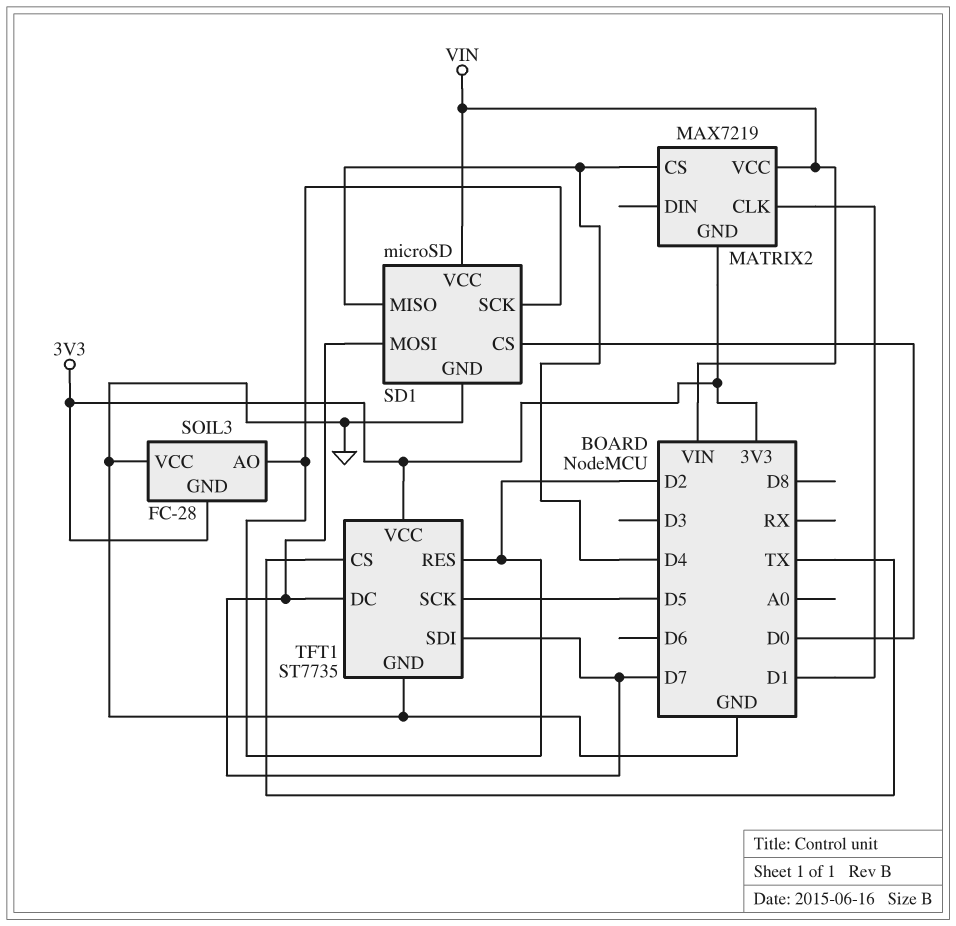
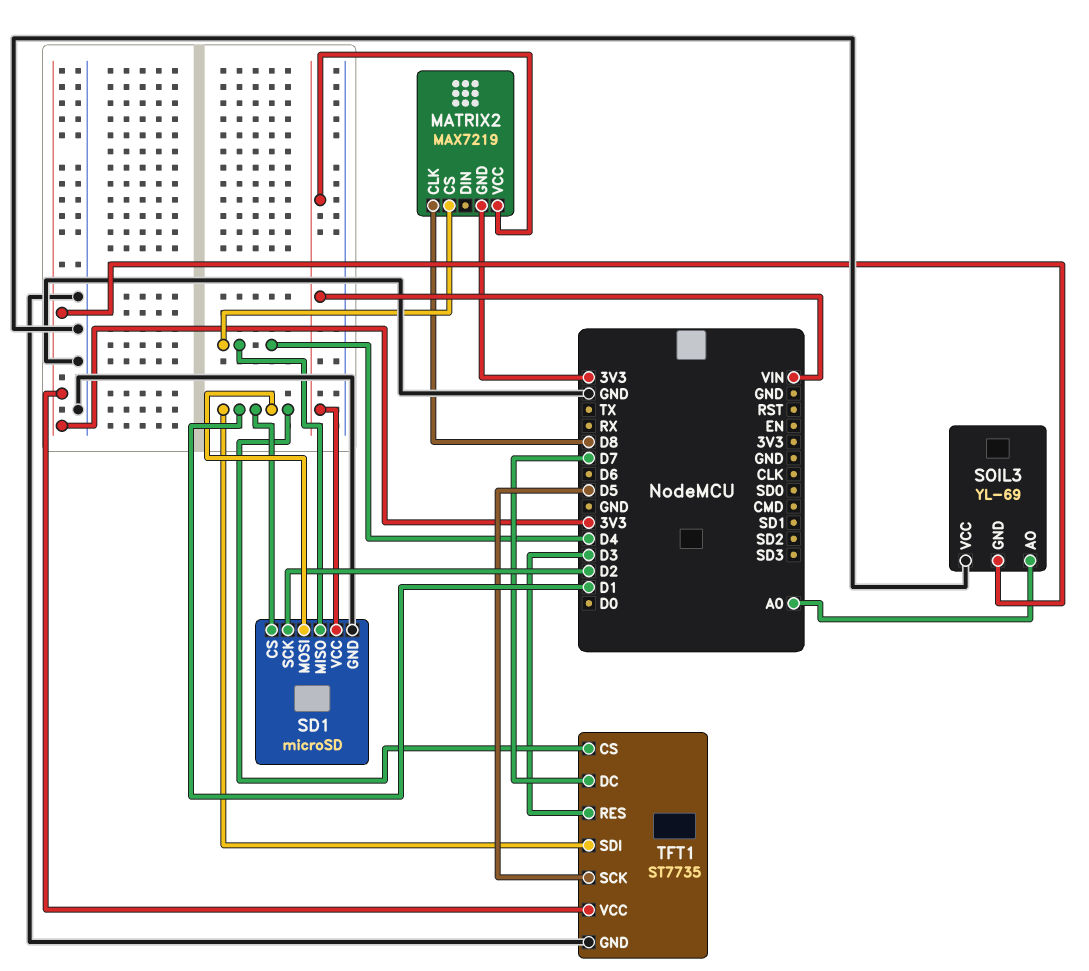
MATRIX2 pin CLK: D1 -> D8
SD1 pin CS: D0 -> D1
SD1 pin MOSI: D7 -> D1
SOIL3: FC-28 -> YL-69
SOIL3 pin AO: D2 -> A0
TFT1 pin CS: TX -> D1
TFT1 pin RES: D2 -> D3
TFT1 pin SDI: D7 -> D1

